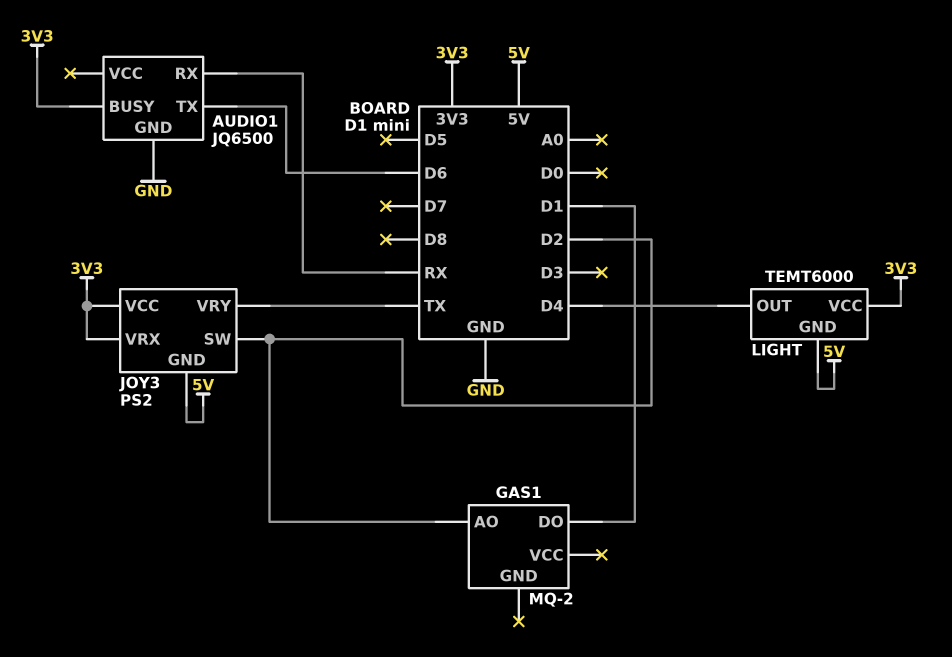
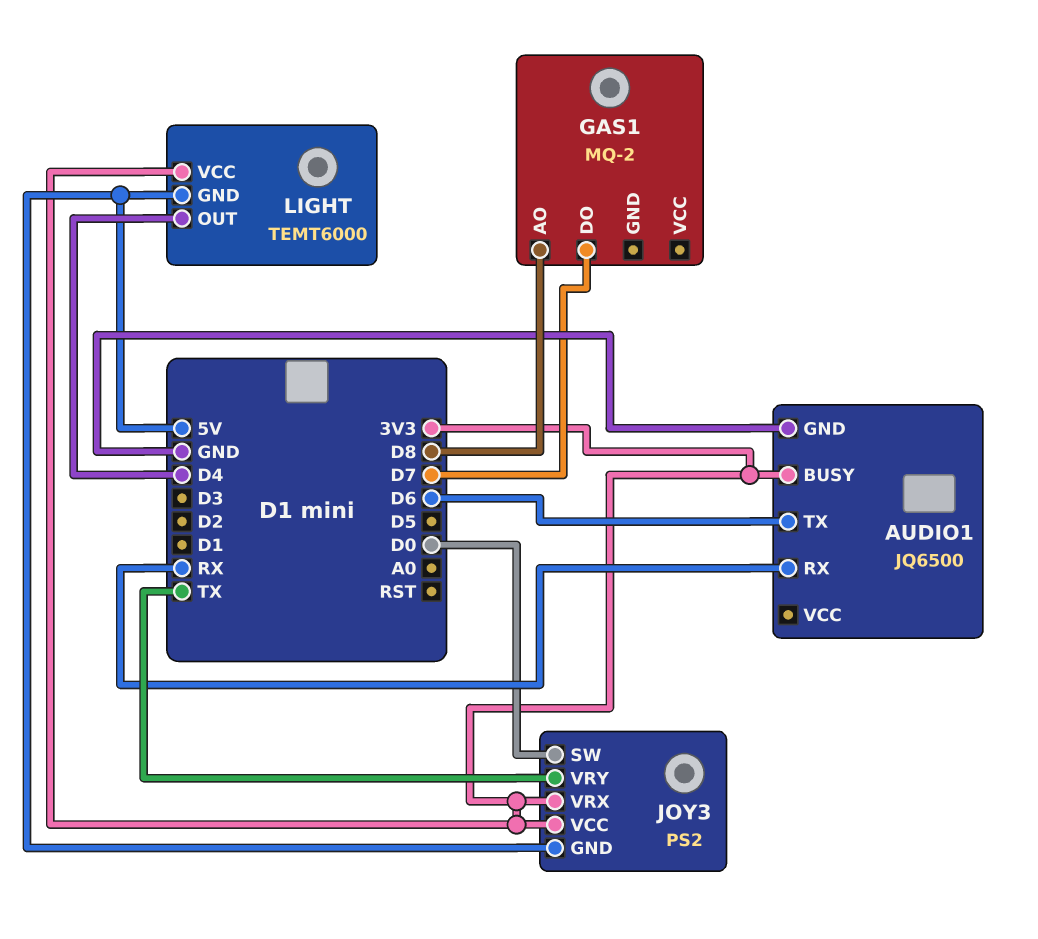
GAS1 pin AO: D2 -> D8
GAS1 pin DO: D1 -> D7
JOY3 pin SW: D2 -> D0

